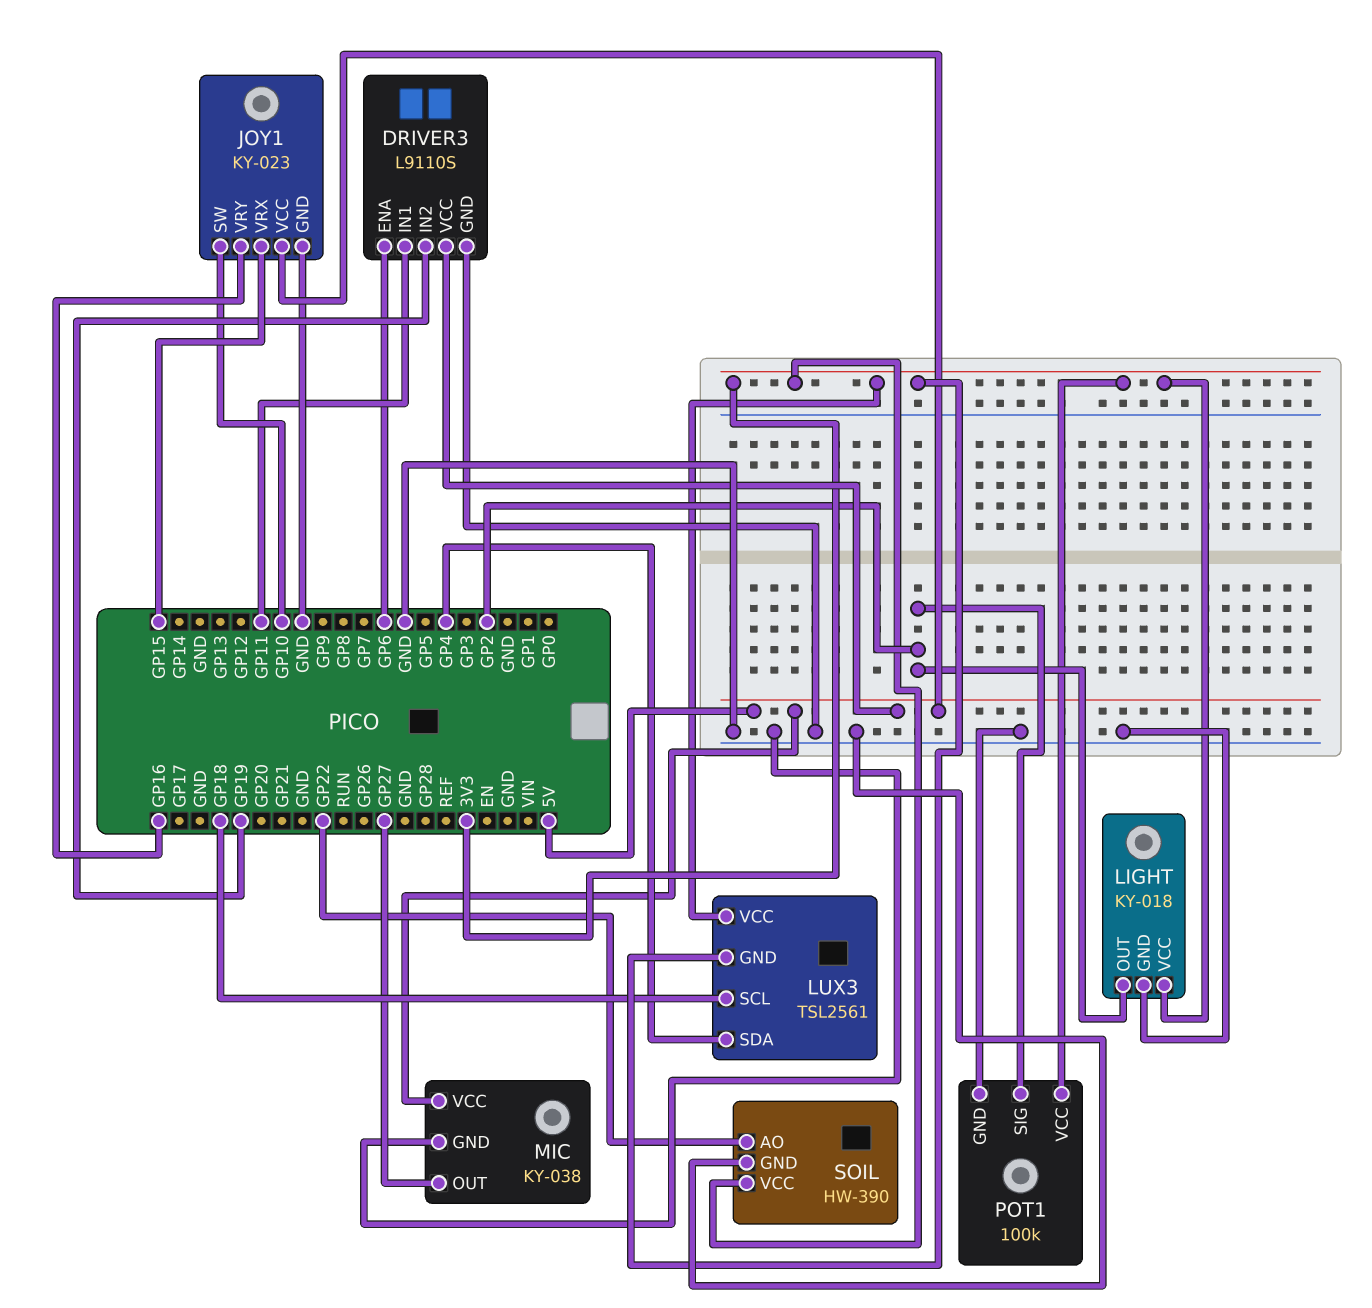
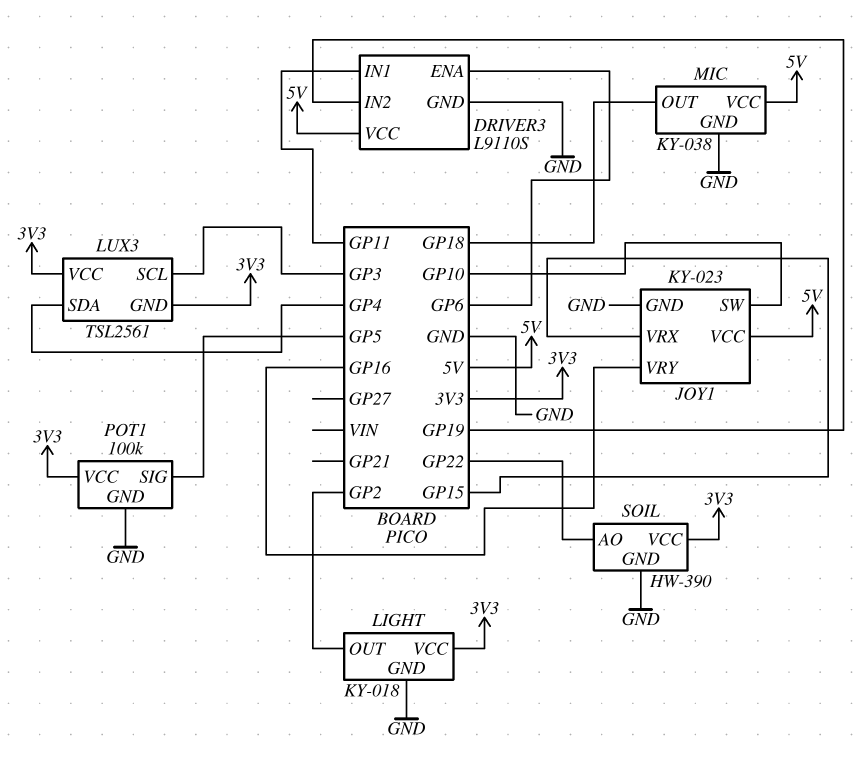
LUX3 pin SCL: GP18 -> GP3
MIC pin OUT: GP27 -> GP18
POT1 pin SIG: GP2 -> GP5

